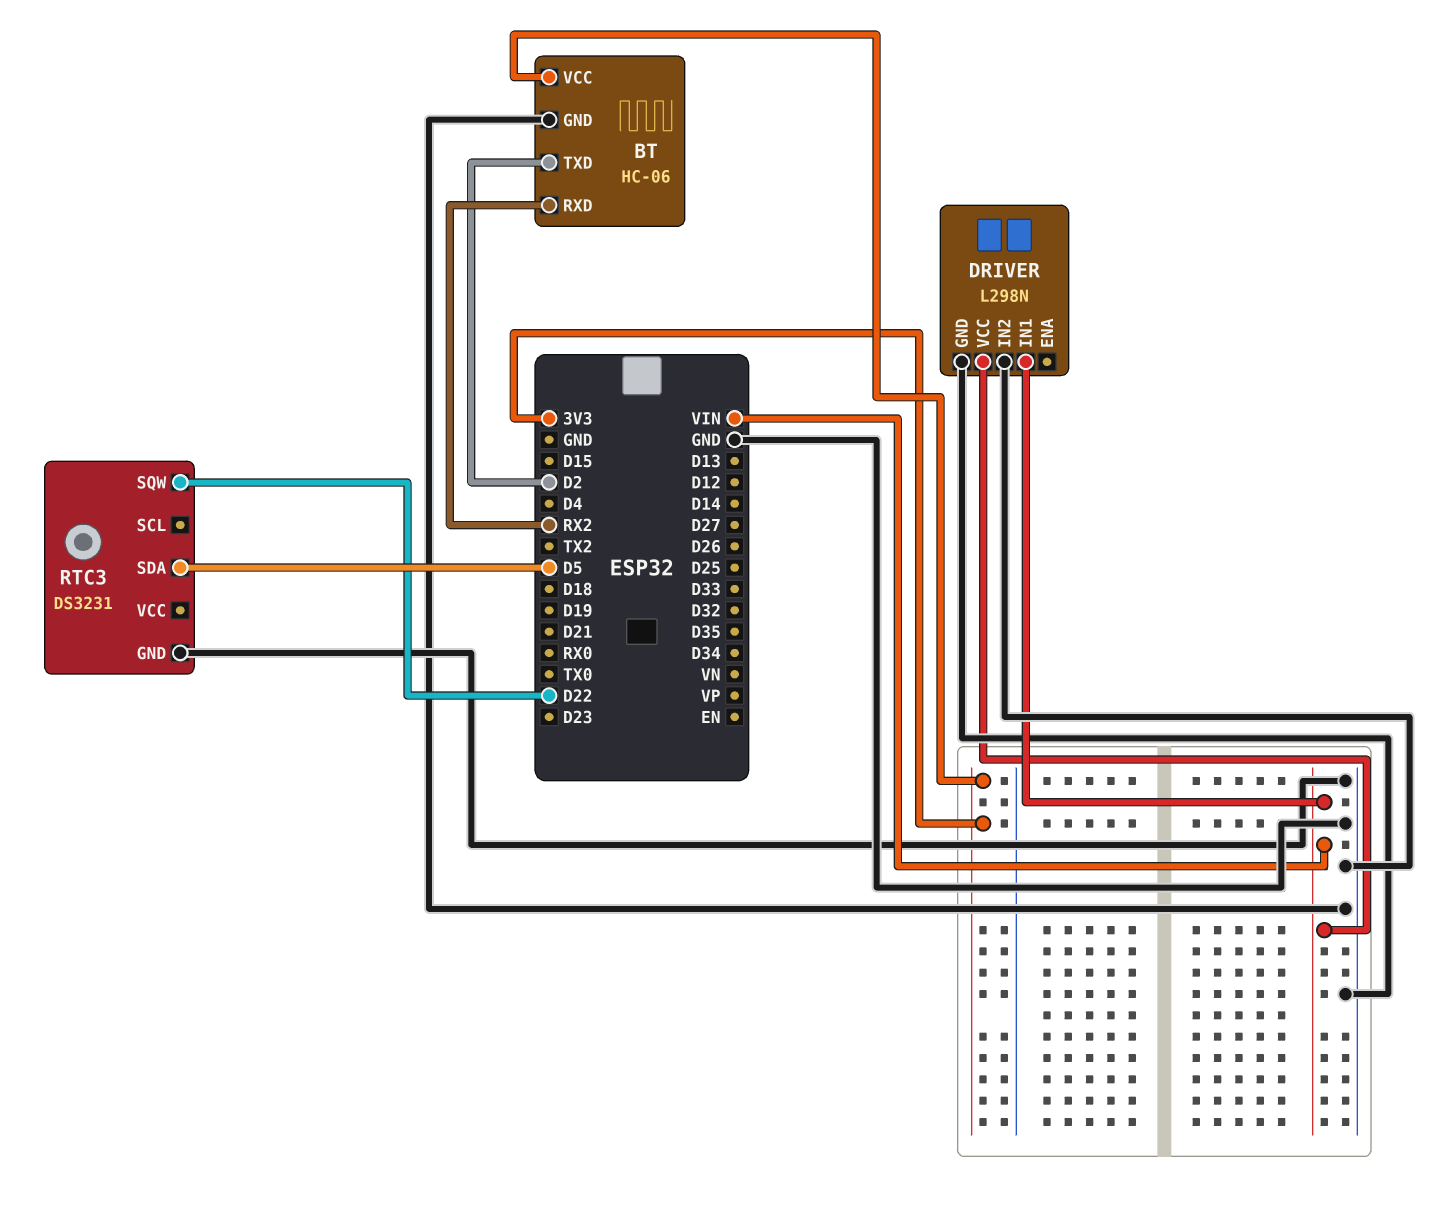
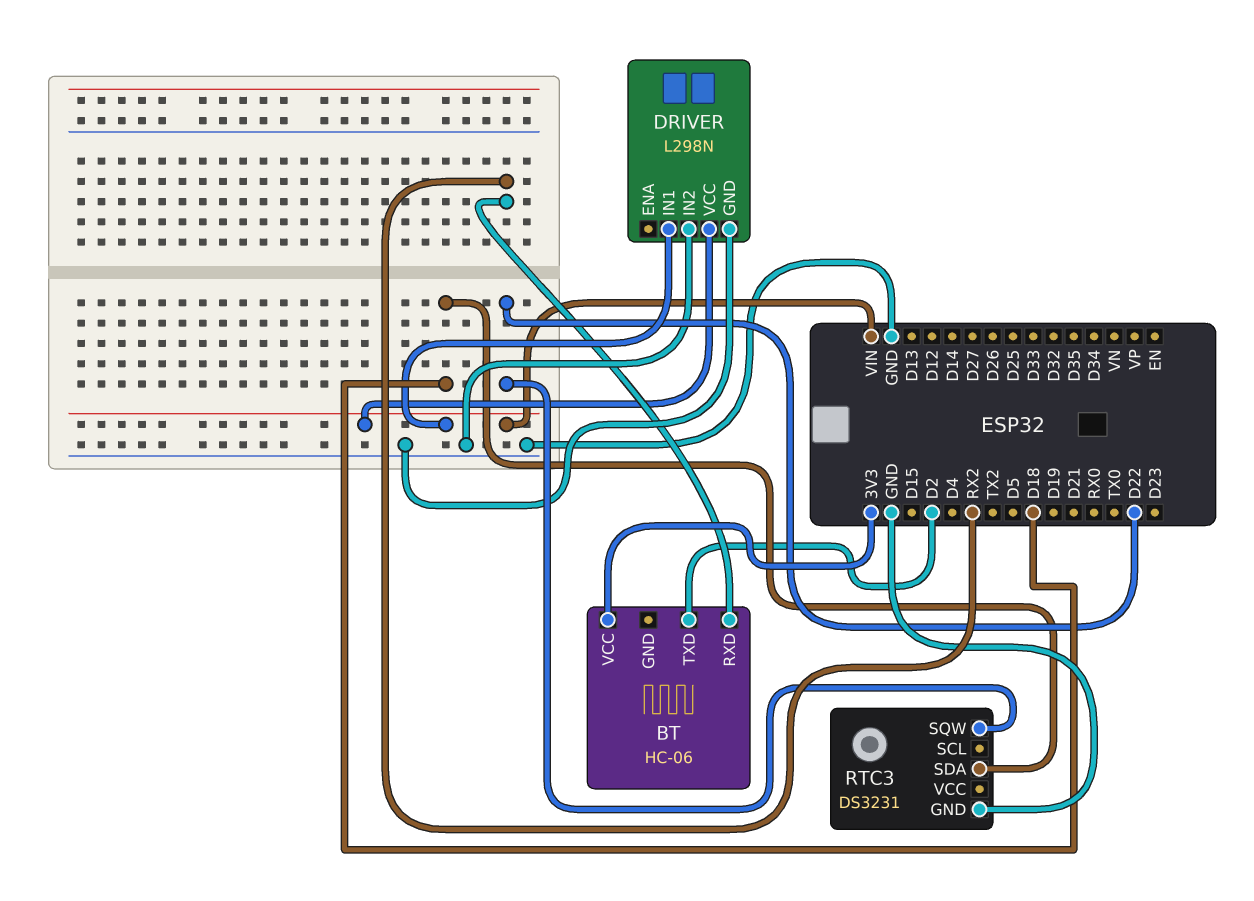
BT pin GND: GND -> none
RTC3 pin SDA: D5 -> D18

